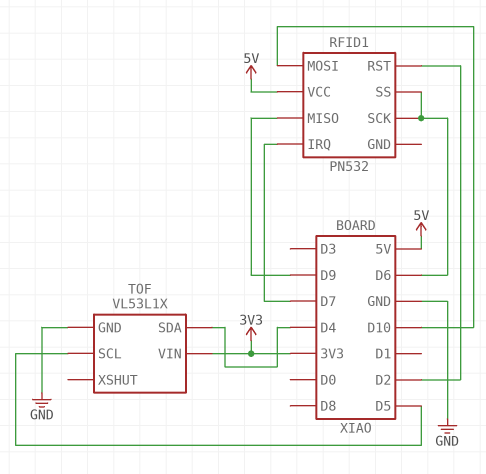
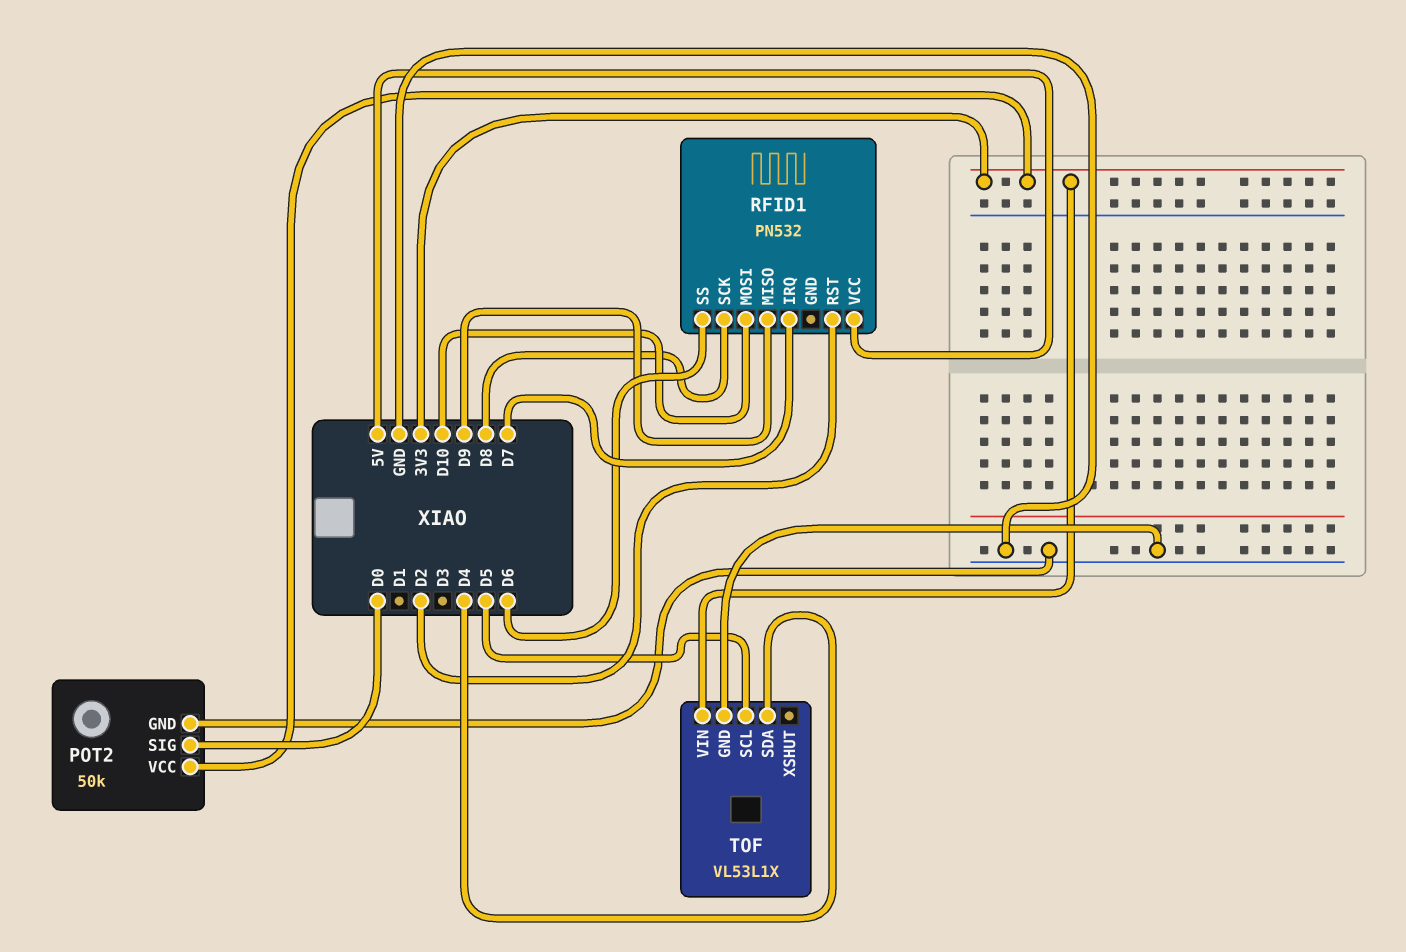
POT2: none -> 50k
POT2 pin GND: none -> GND
POT2 pin SIG: none -> D0
POT2 pin VCC: none -> 3V3
RFID1 pin SCK: D6 -> D8

